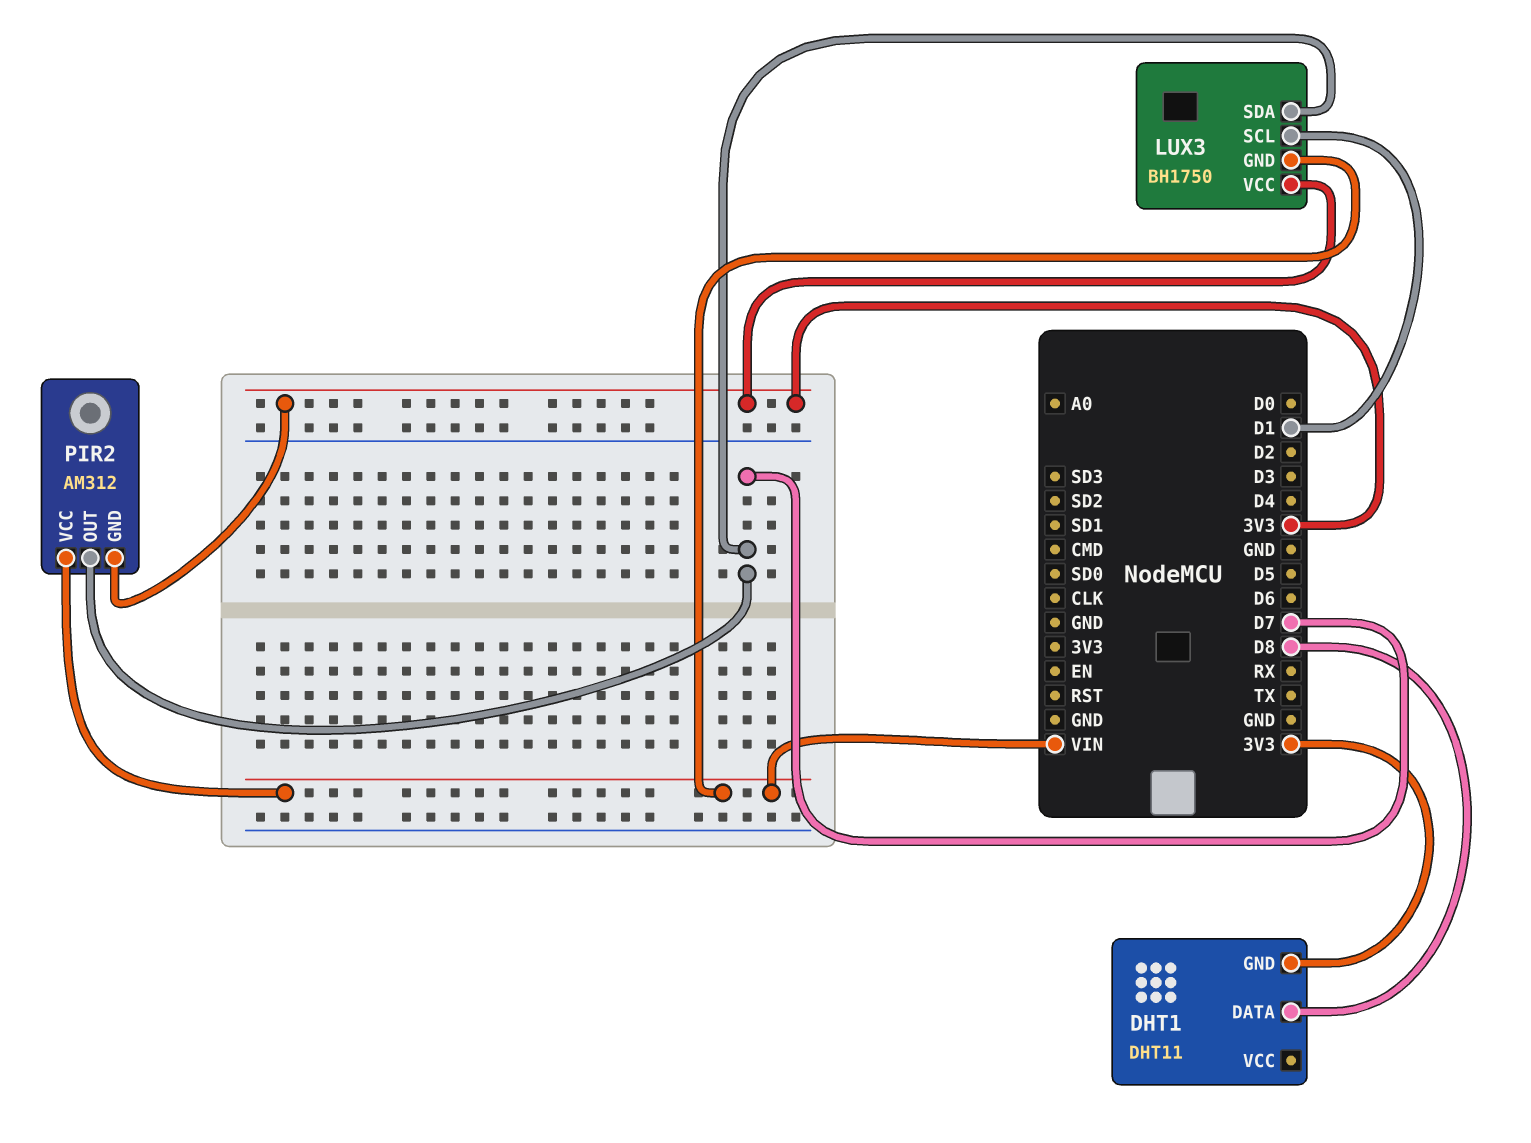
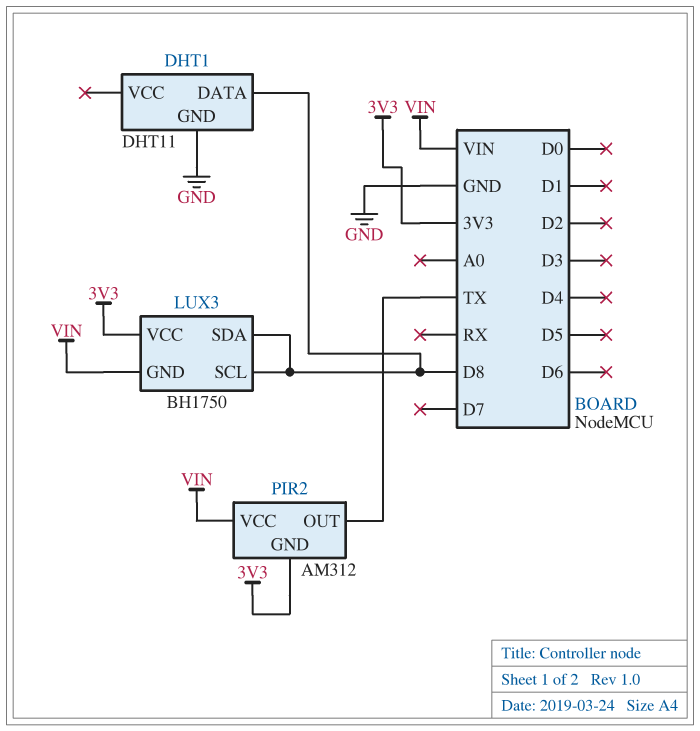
DHT1 pin GND: 3V3 -> GND
LUX3 pin SCL: D1 -> D8
LUX3 pin SDA: D7 -> D8
PIR2 pin OUT: D7 -> TX

